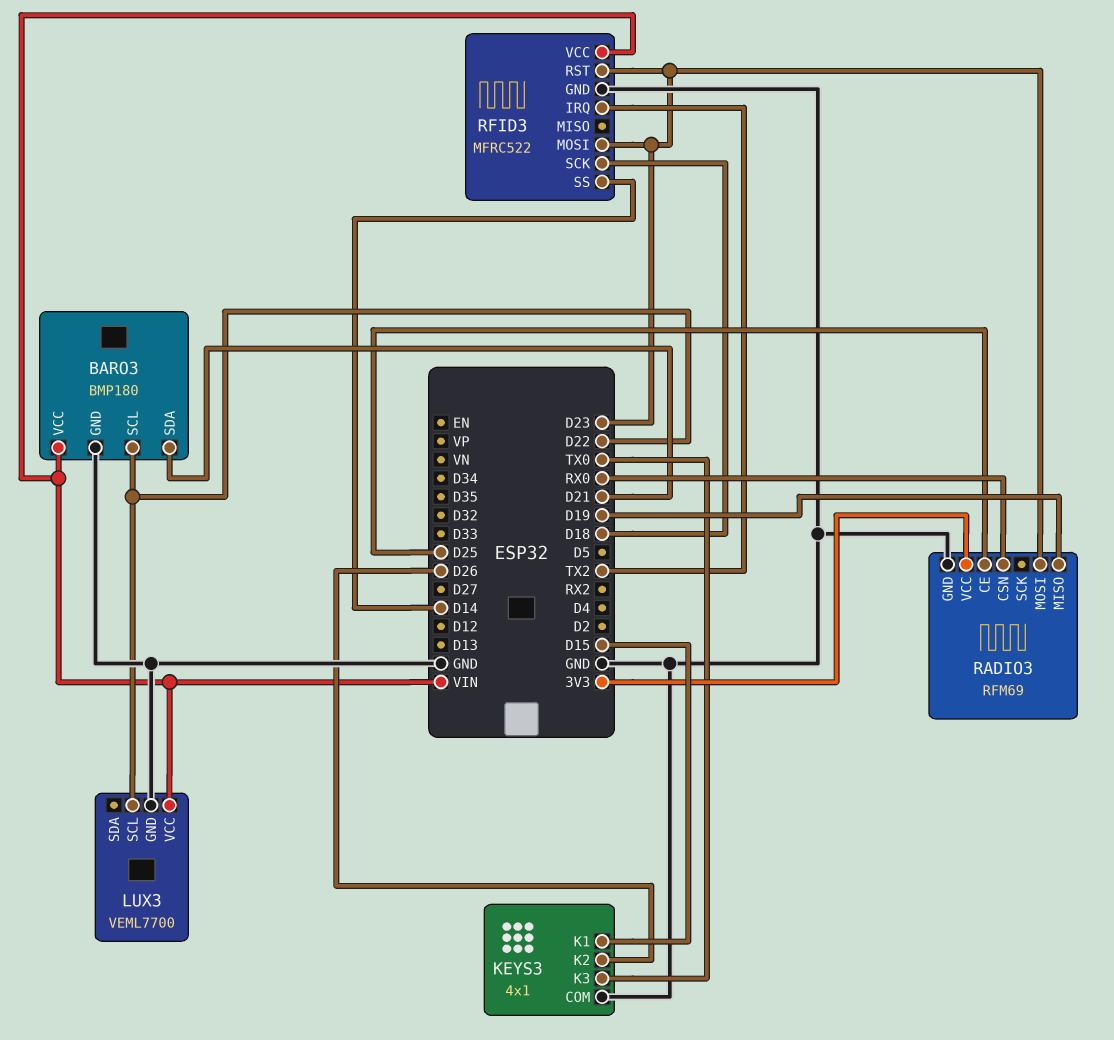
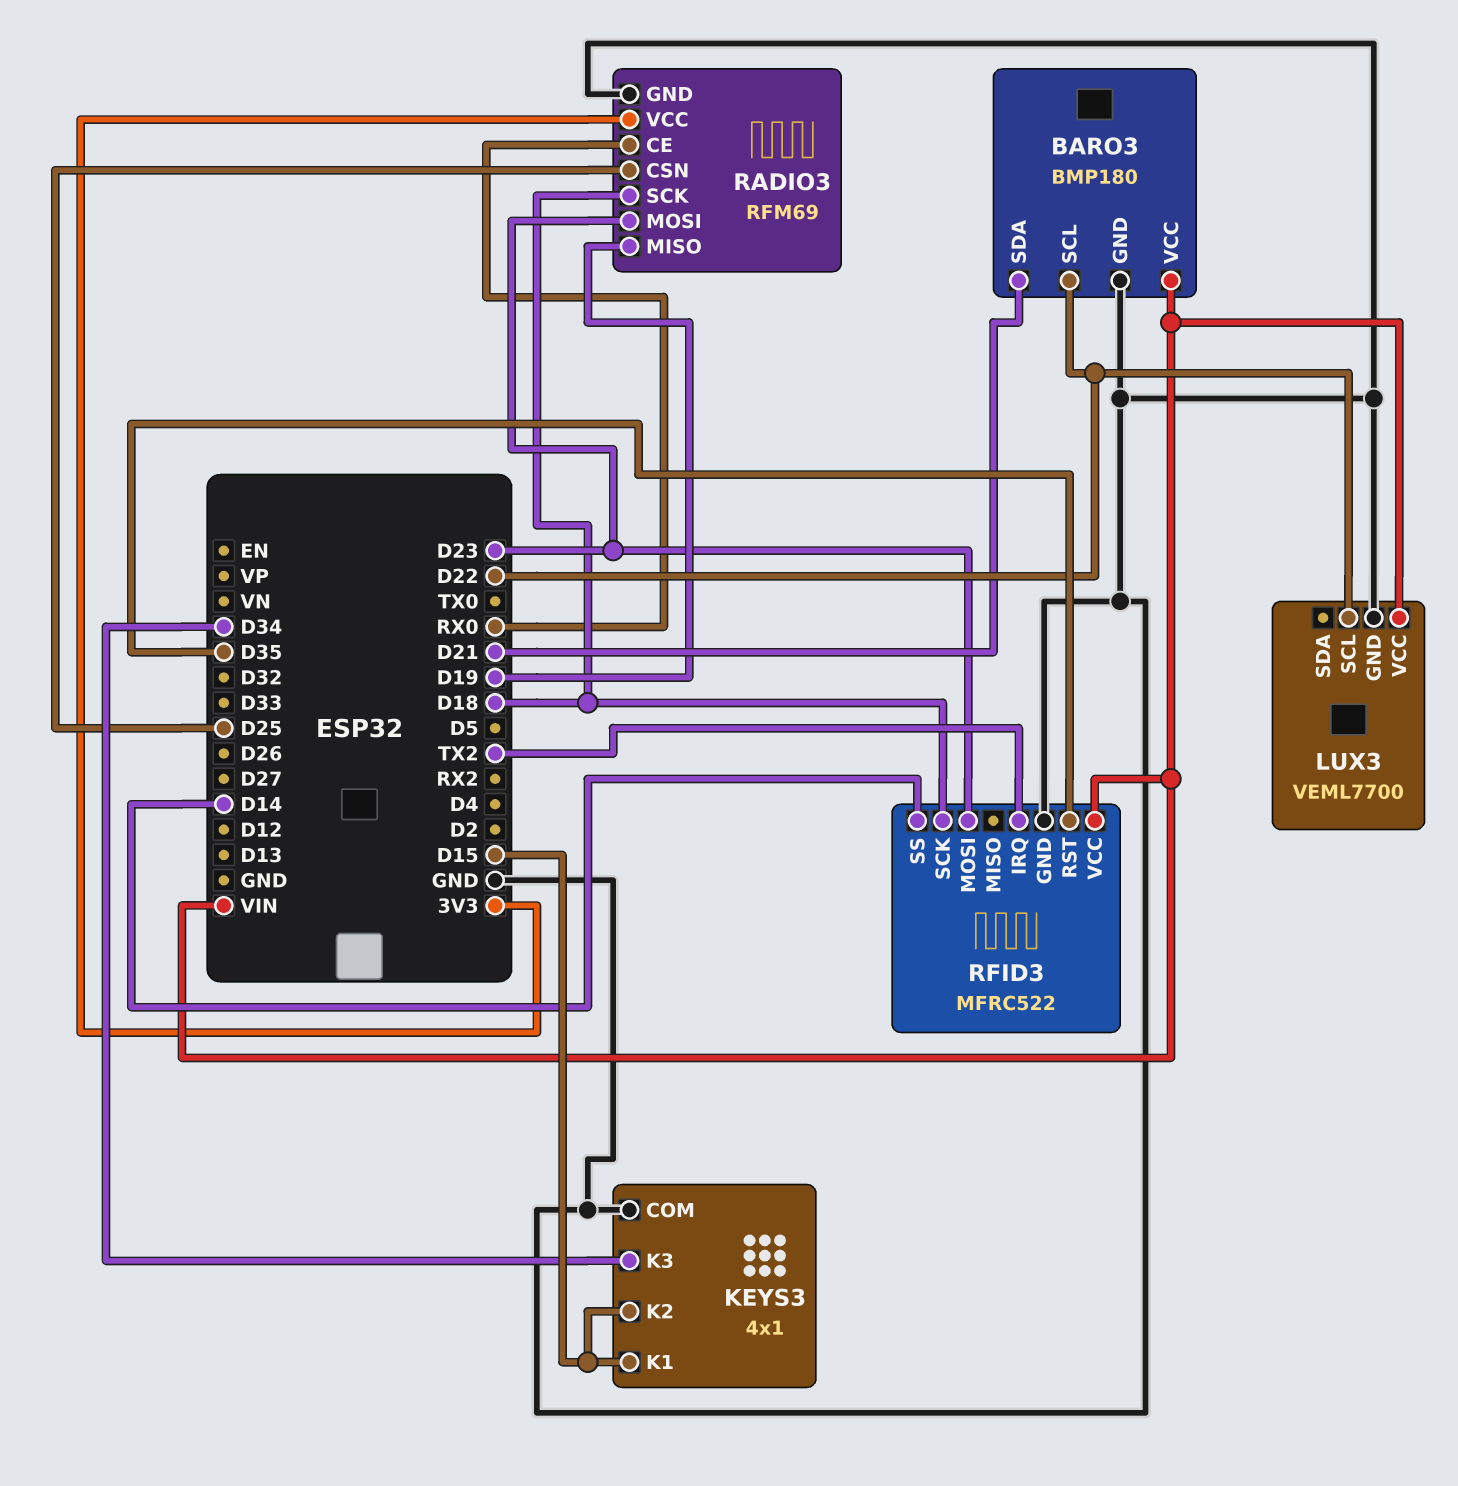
KEYS3 pin K2: D26 -> D15
KEYS3 pin K3: TX0 -> D34
RADIO3 pin CE: D25 -> RX0
RADIO3 pin CSN: RX0 -> D25
RADIO3 pin SCK: none -> D18
RFID3 pin RST: D23 -> D35

